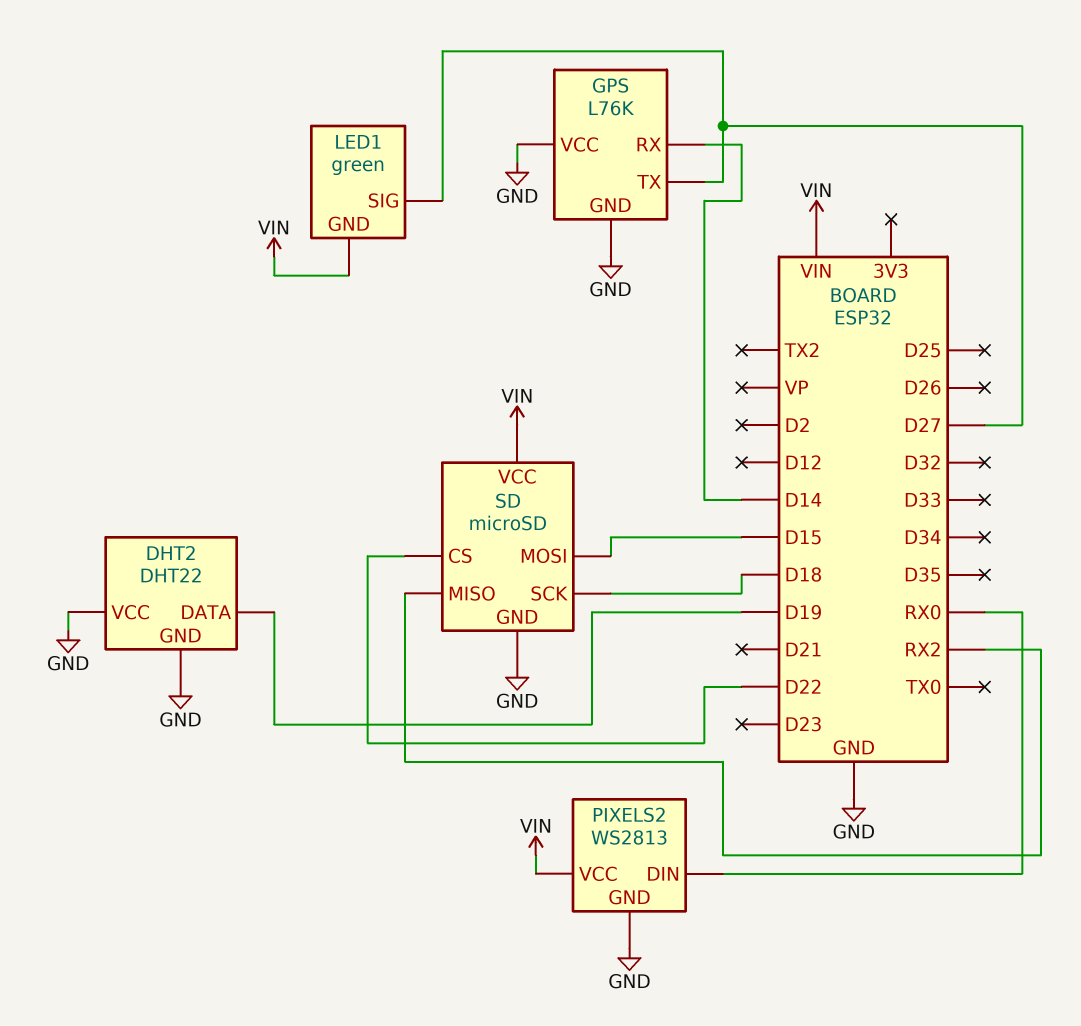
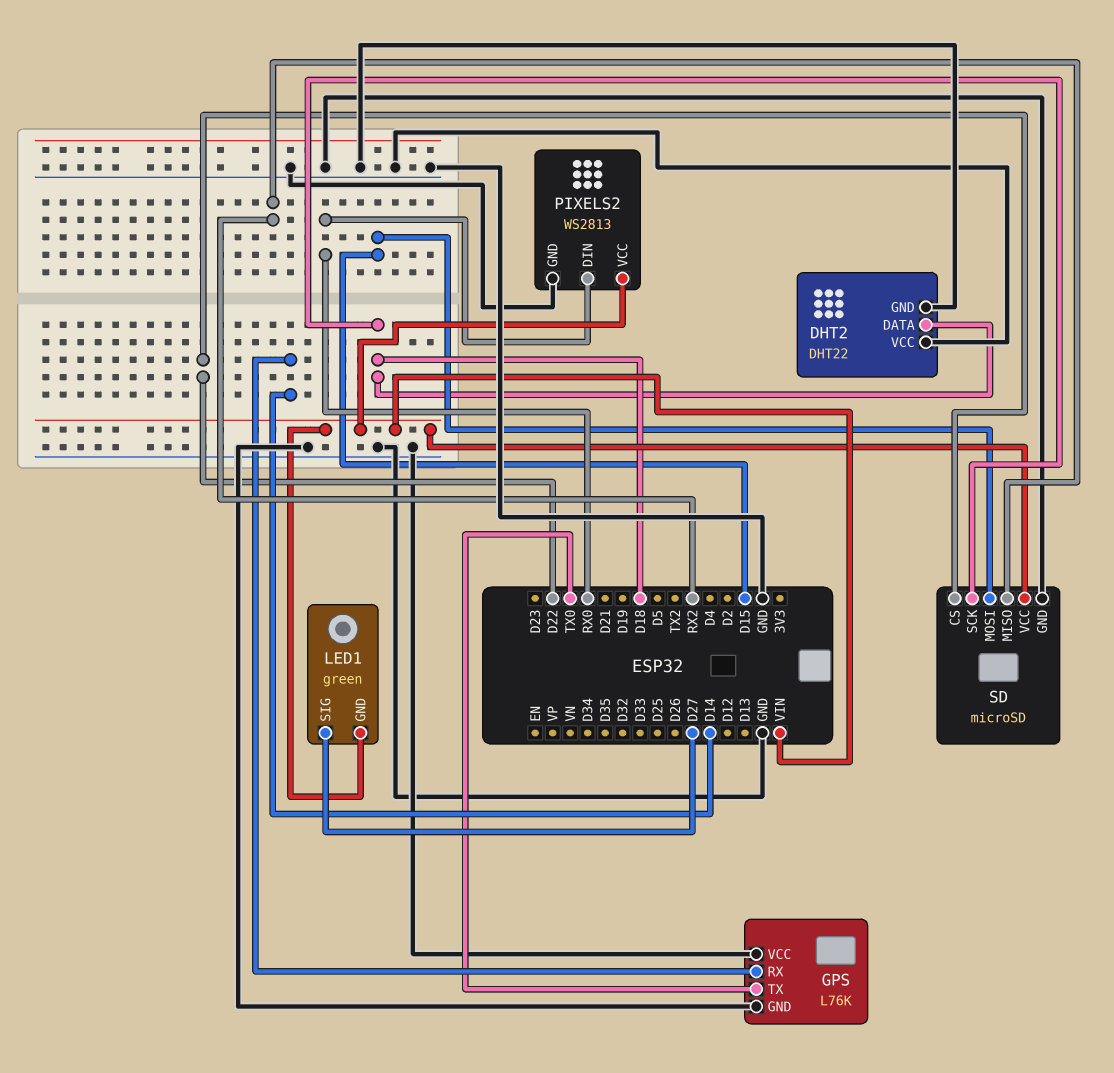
DHT2 pin DATA: D19 -> D18
GPS pin TX: D27 -> TX0

